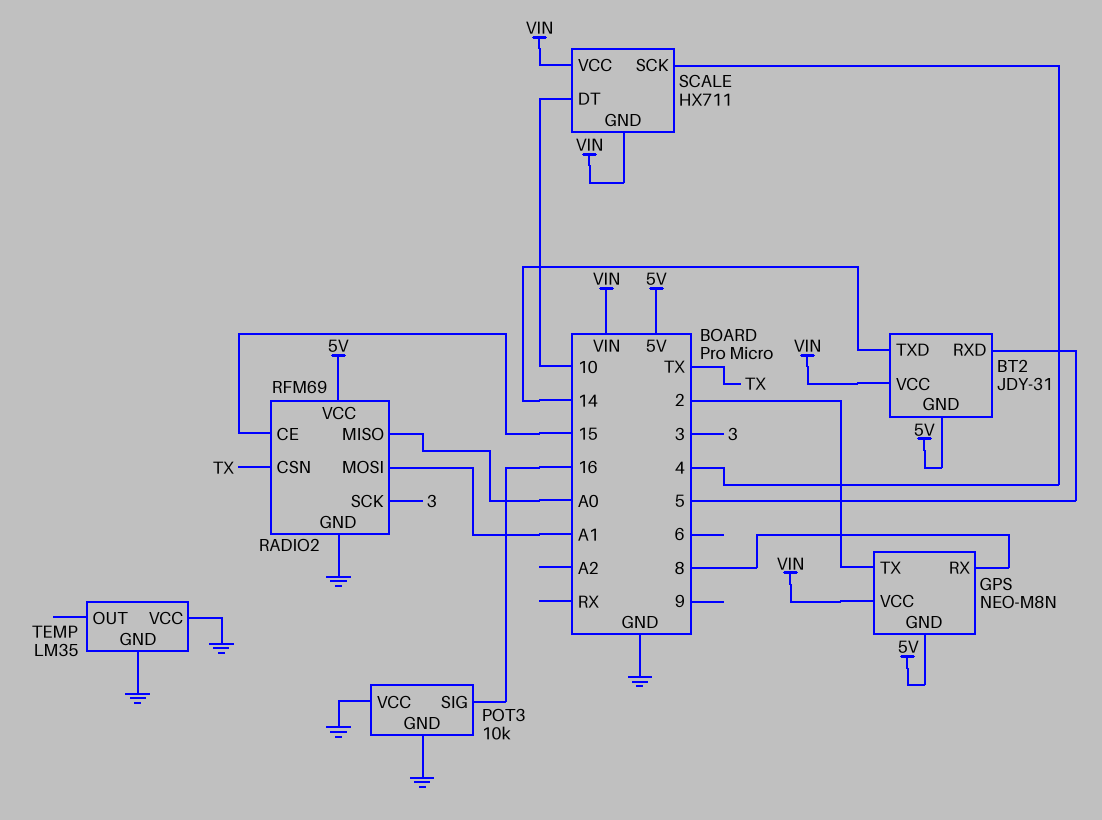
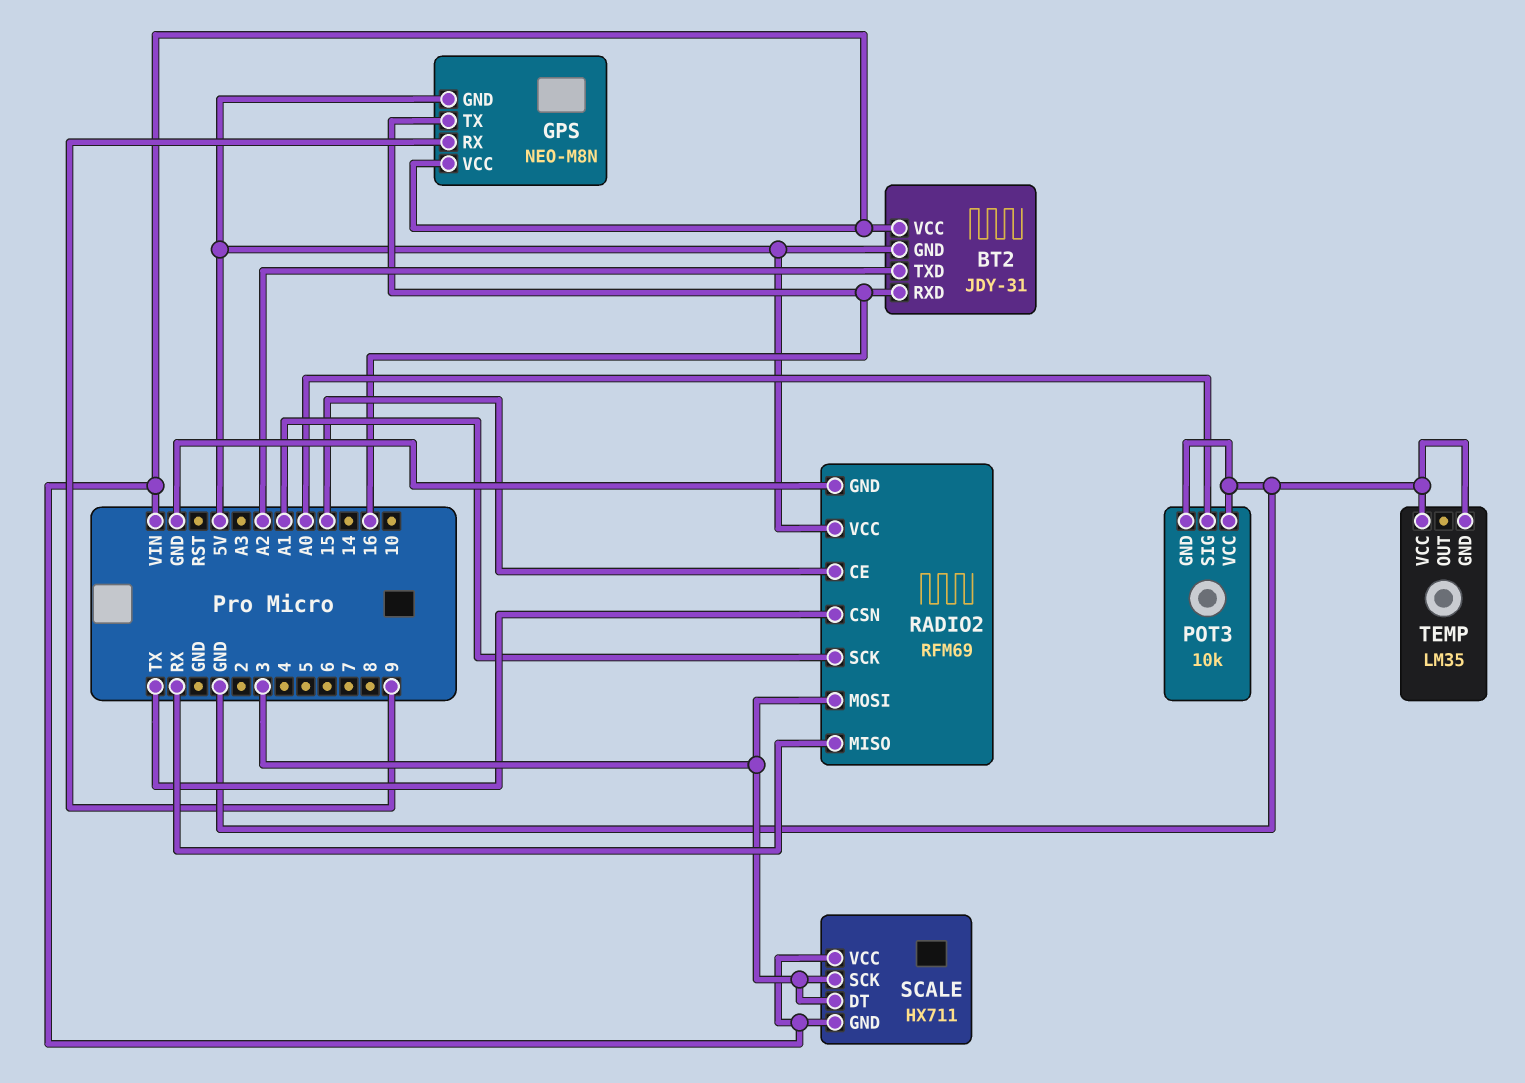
BT2 pin RXD: 5 -> 16
BT2 pin TXD: 14 -> A2
GPS pin RX: 8 -> 9
GPS pin TX: 2 -> 16
POT3 pin SIG: 16 -> A0
RADIO2 pin MISO: A0 -> RX
RADIO2 pin MOSI: A1 -> 3
RADIO2 pin SCK: 3 -> A1
SCALE pin DT: 10 -> 3
SCALE pin SCK: 4 -> 3

